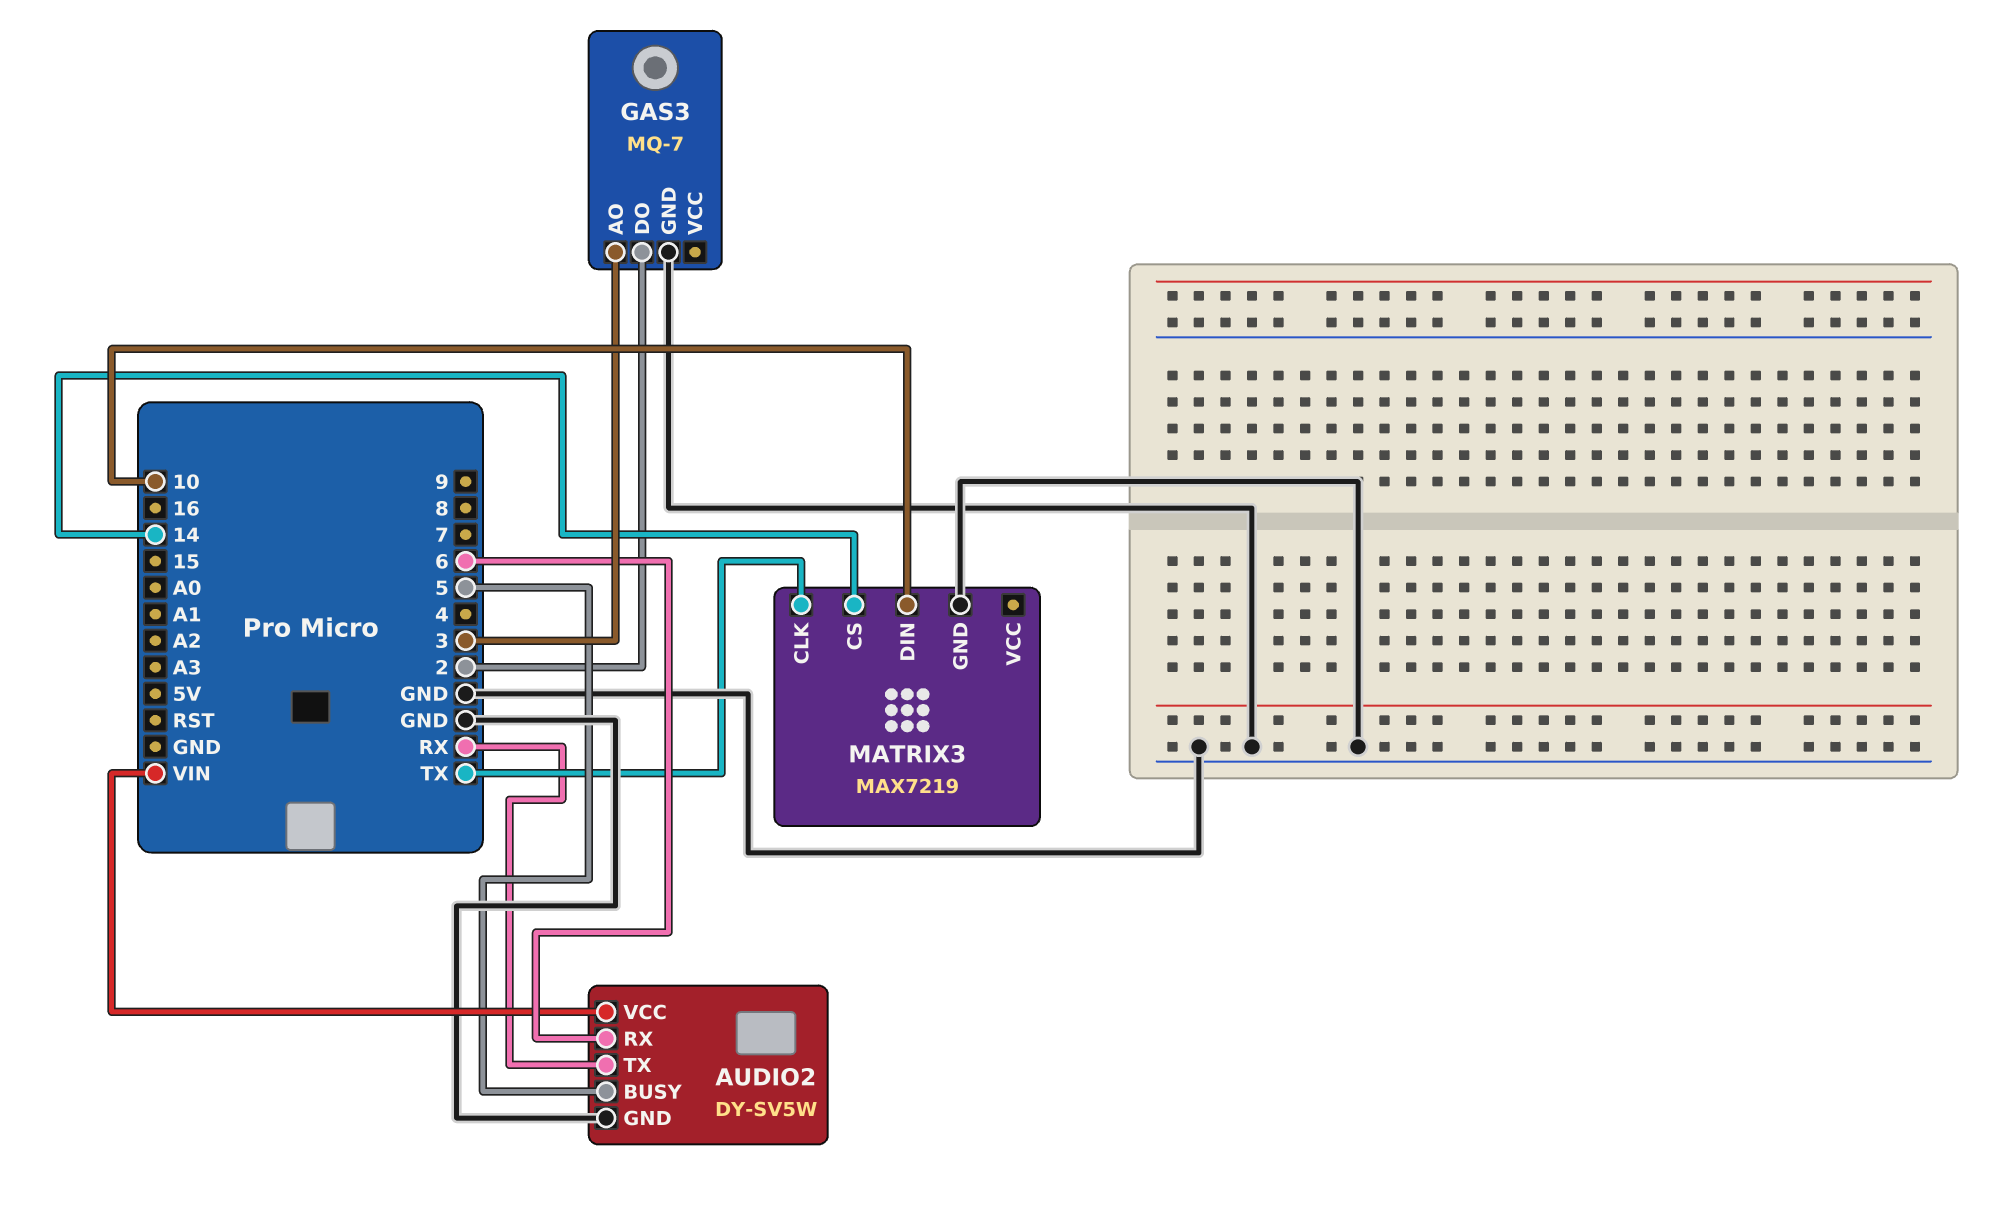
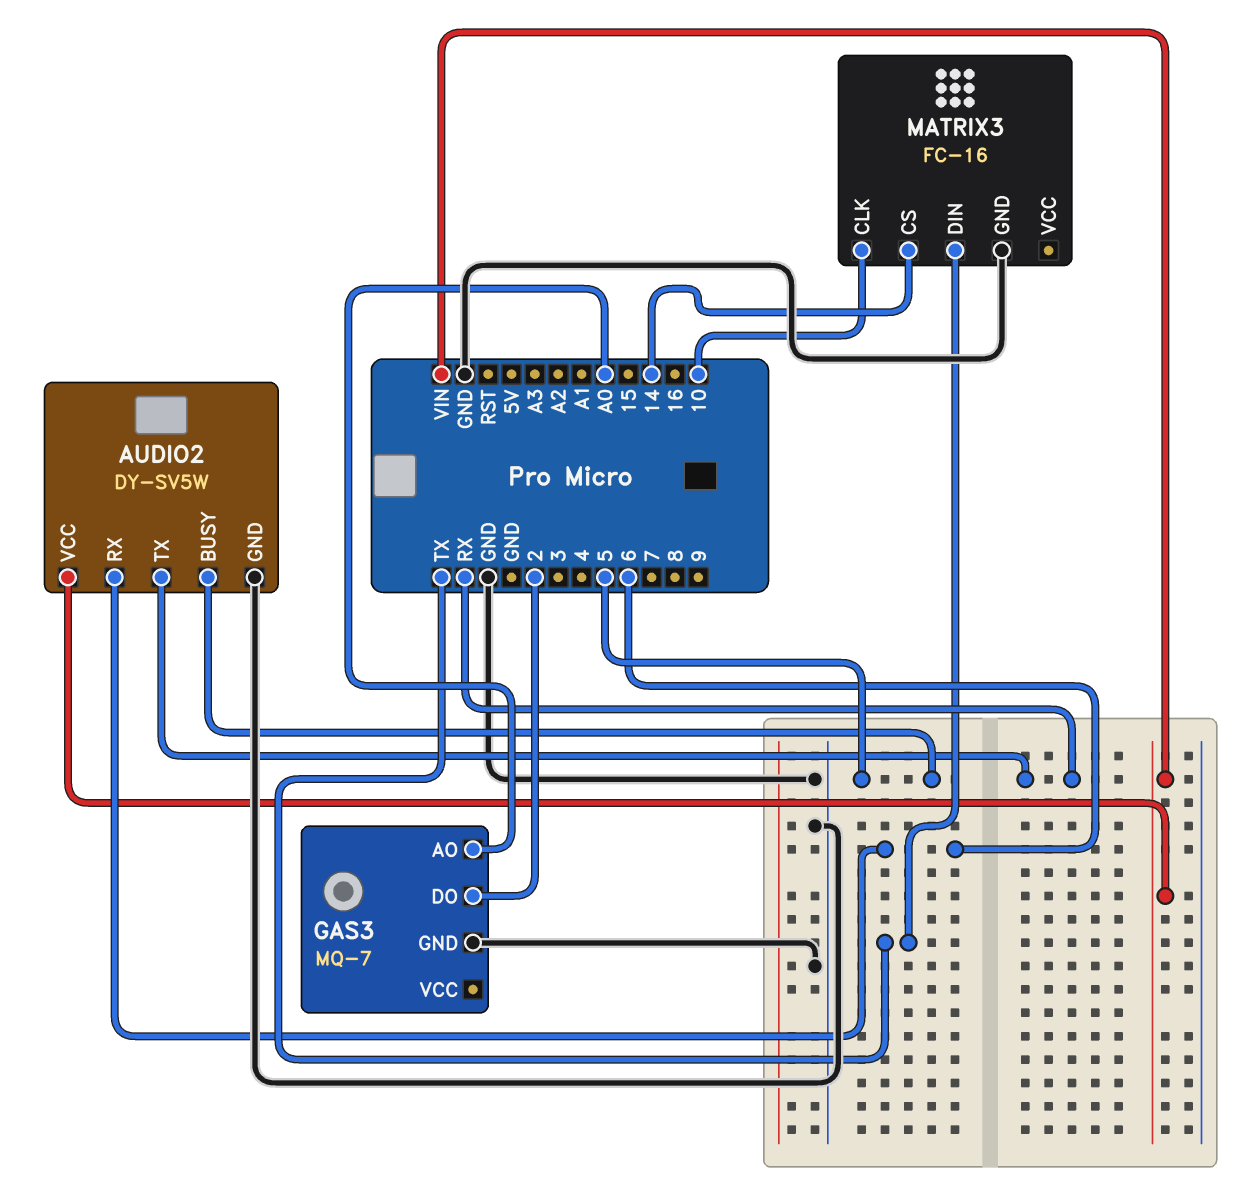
GAS3 pin AO: 3 -> A0
MATRIX3: MAX7219 -> FC-16
MATRIX3 pin CLK: TX -> 10
MATRIX3 pin DIN: 10 -> TX

